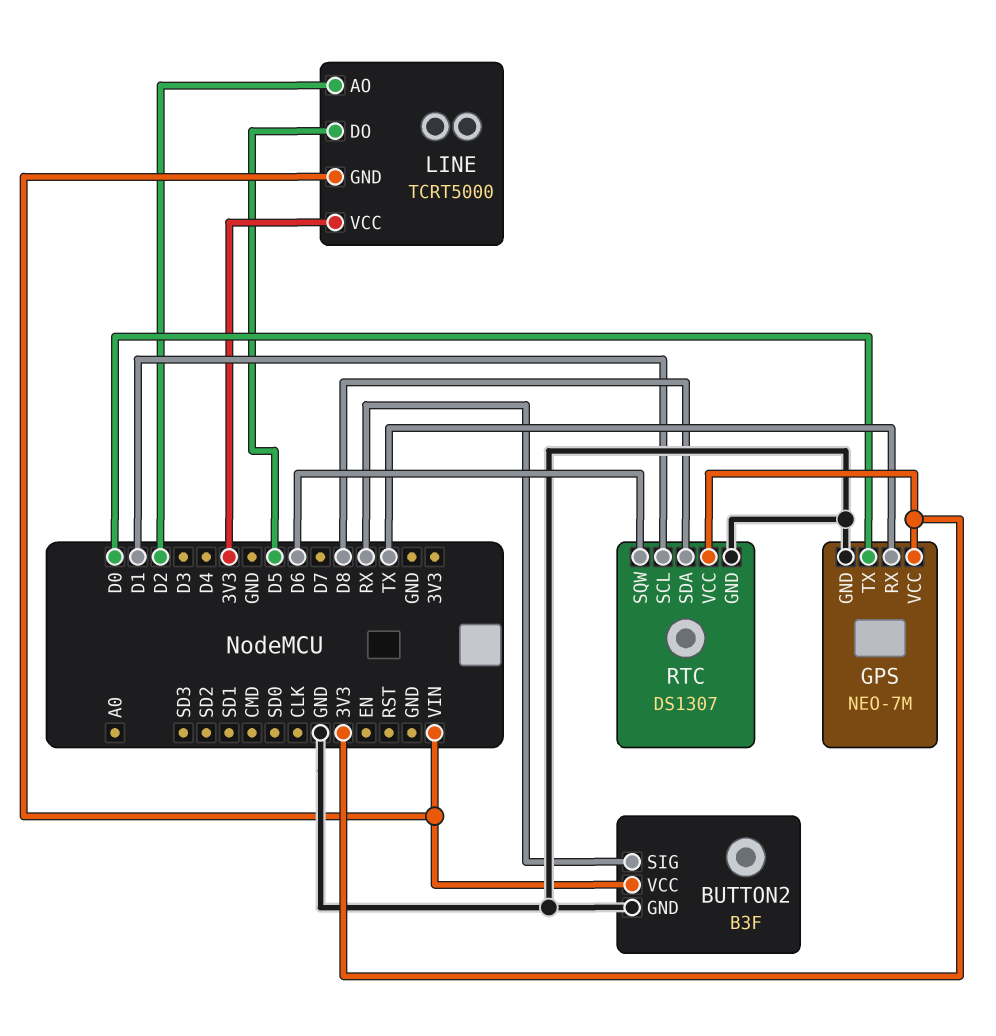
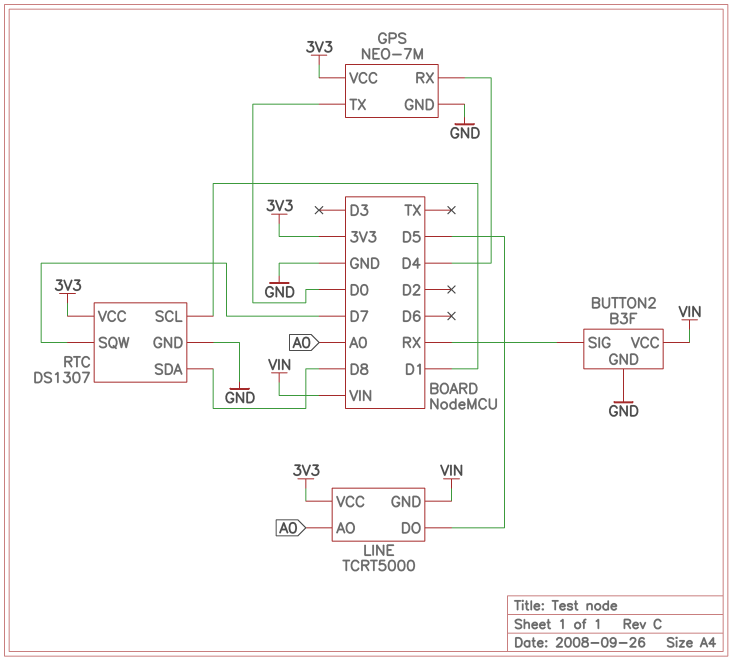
GPS pin RX: TX -> D4
LINE pin AO: D2 -> A0
RTC pin SQW: D6 -> D7

